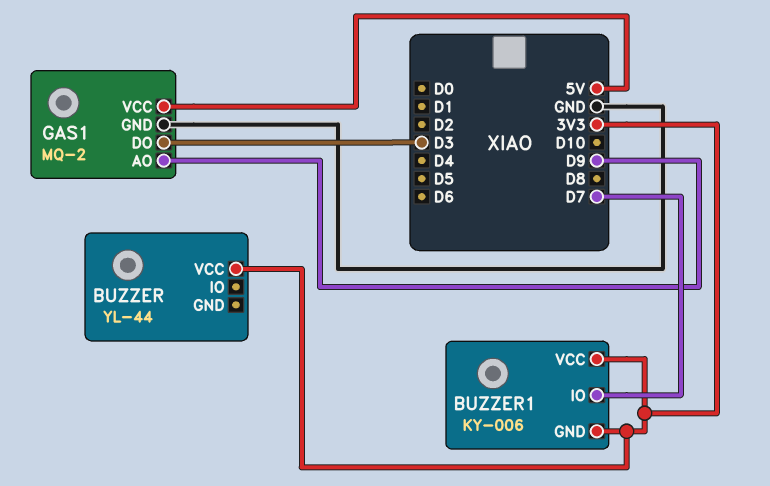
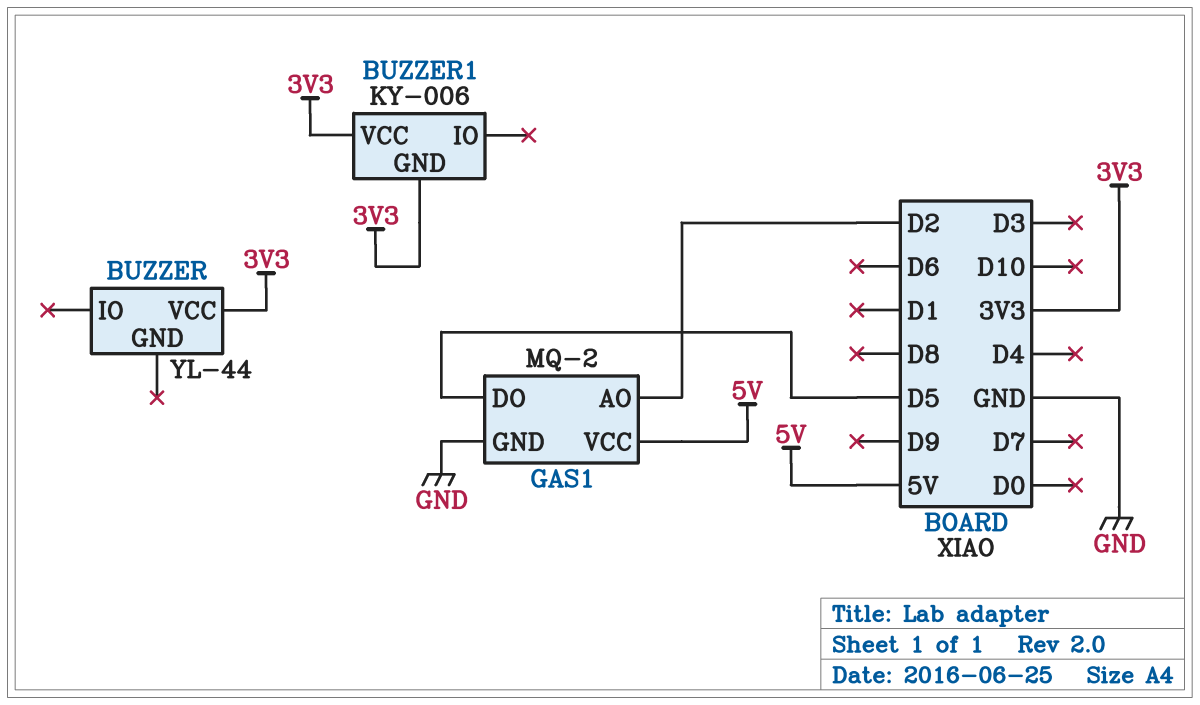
BUZZER1 pin IO: D7 -> none
GAS1 pin AO: D9 -> D2
GAS1 pin DO: D3 -> D5

